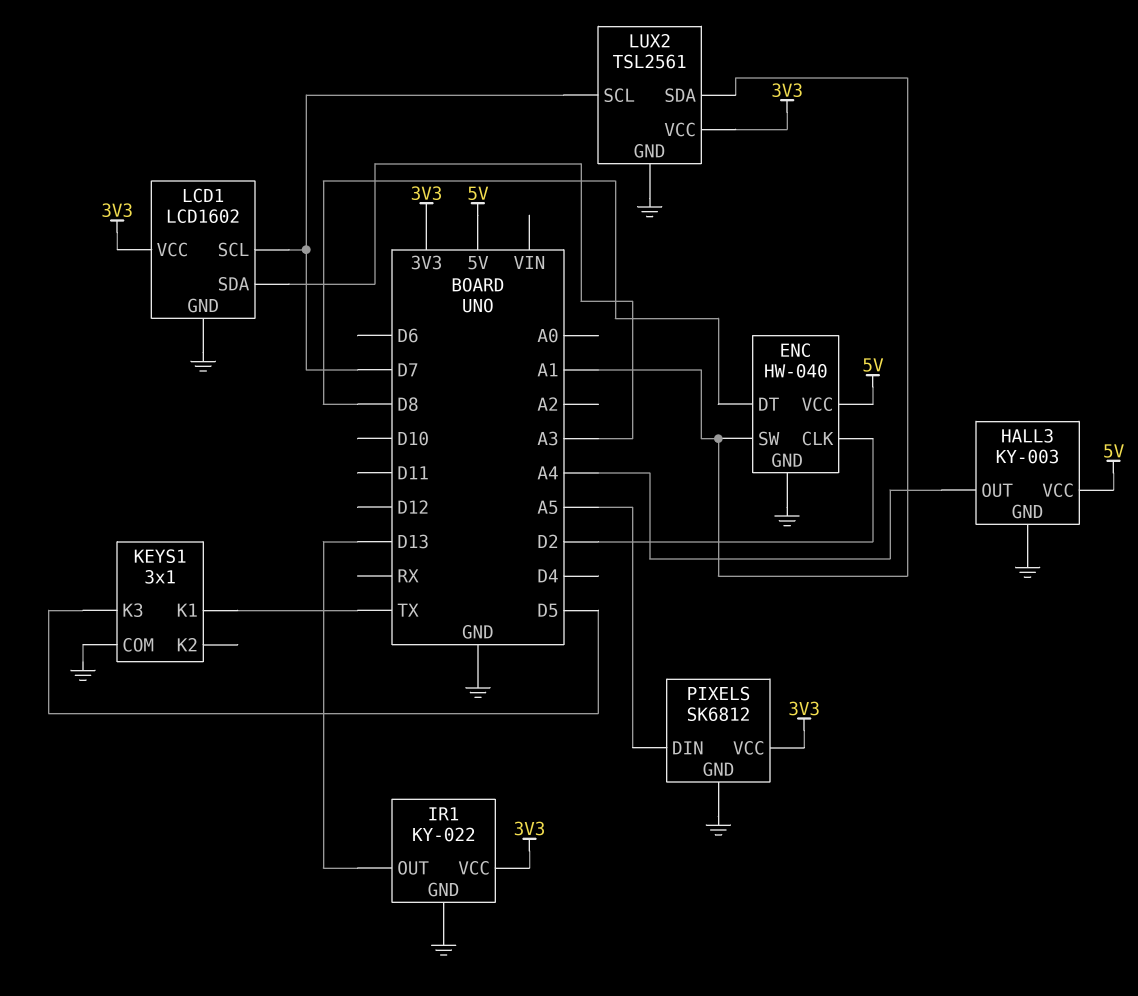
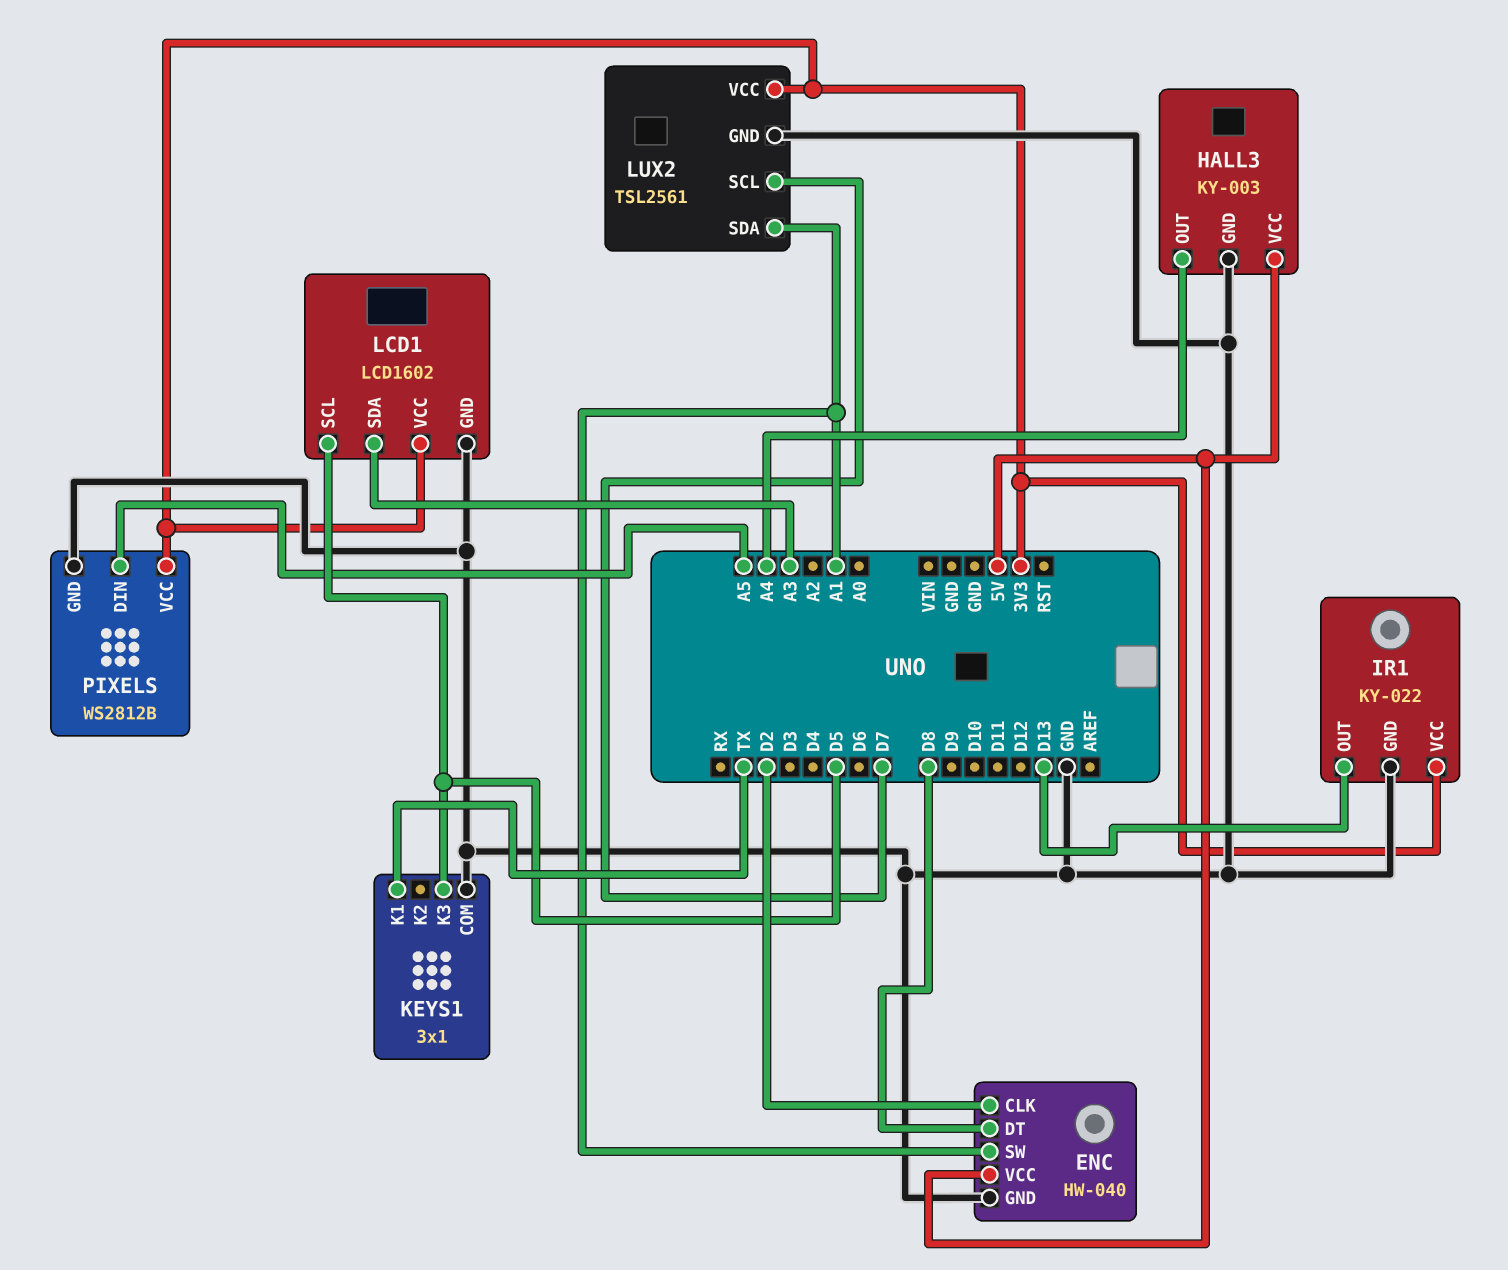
LCD1 pin SCL: D7 -> D5
PIXELS: SK6812 -> WS2812B

